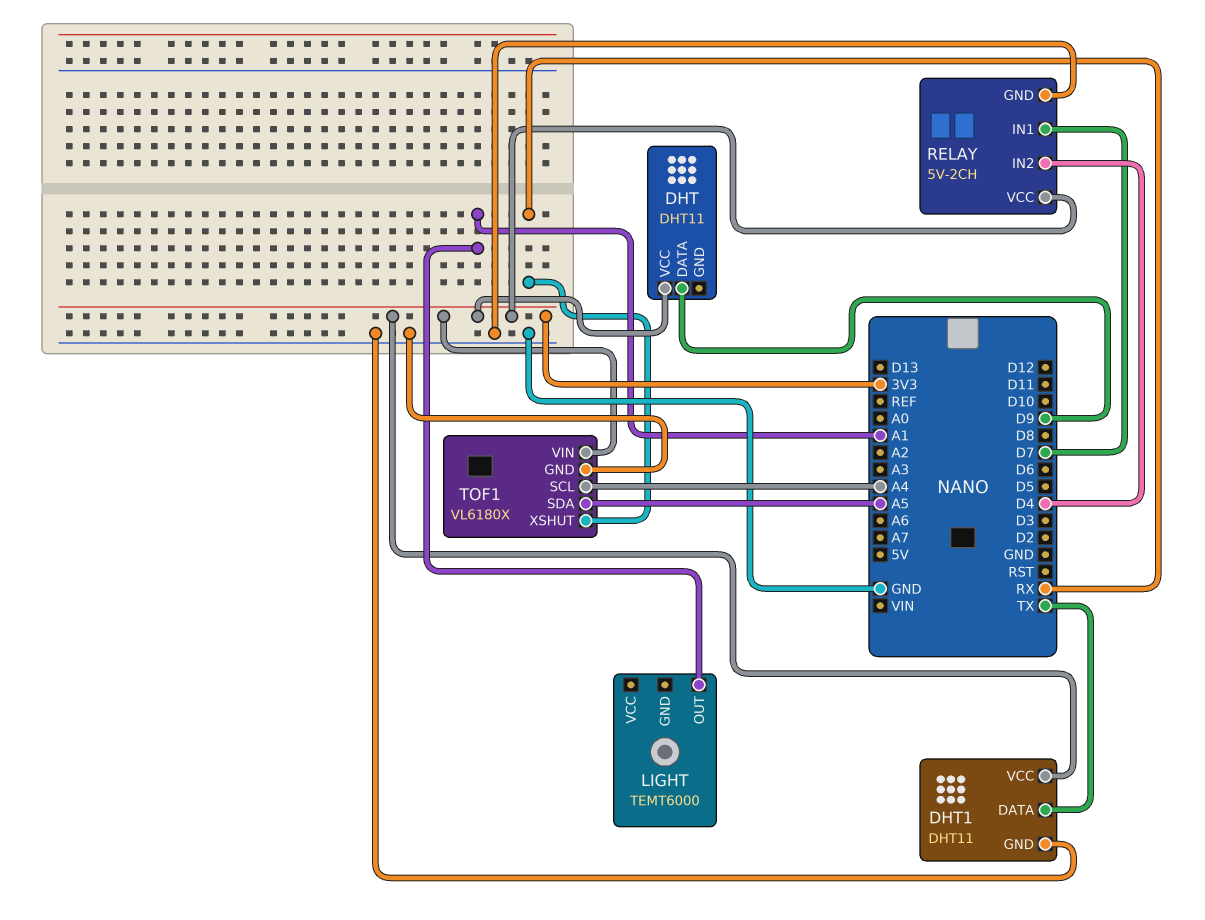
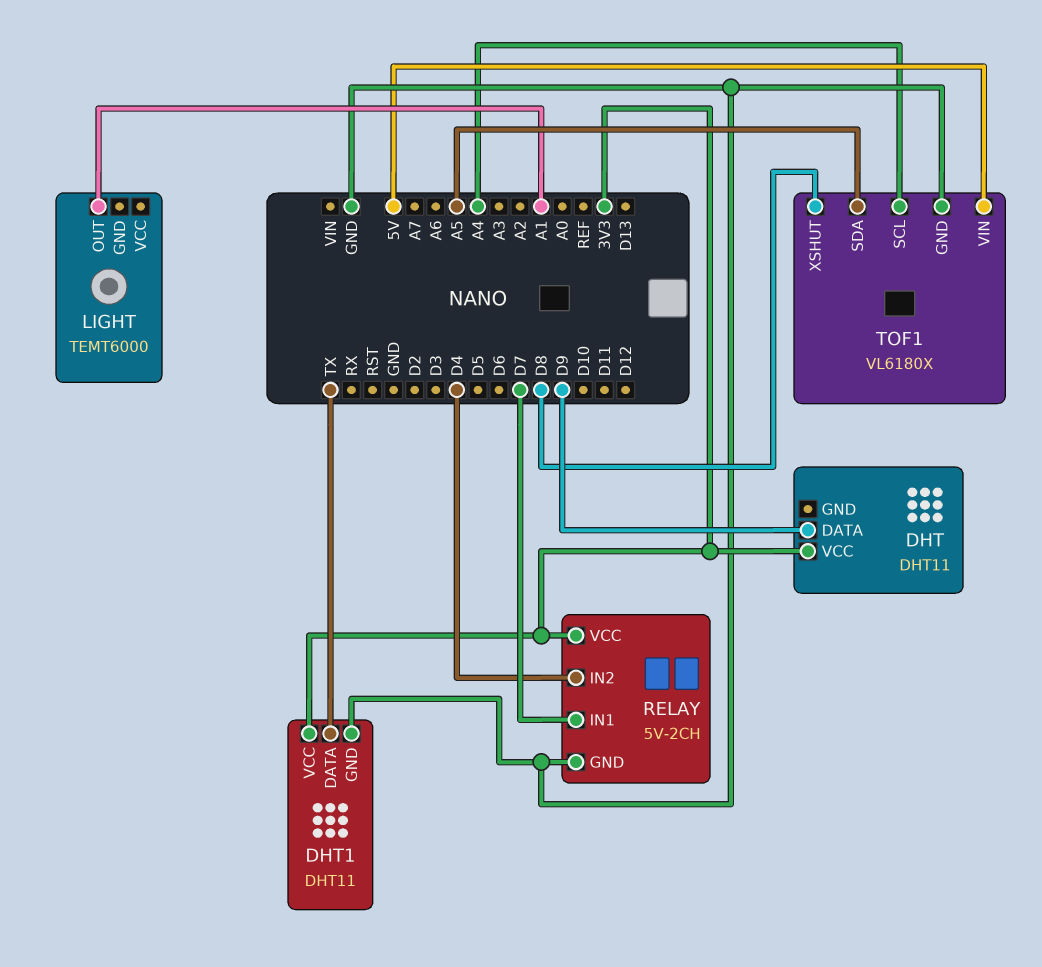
TOF1 pin VIN: 3V3 -> 5V
TOF1 pin XSHUT: RX -> D8

